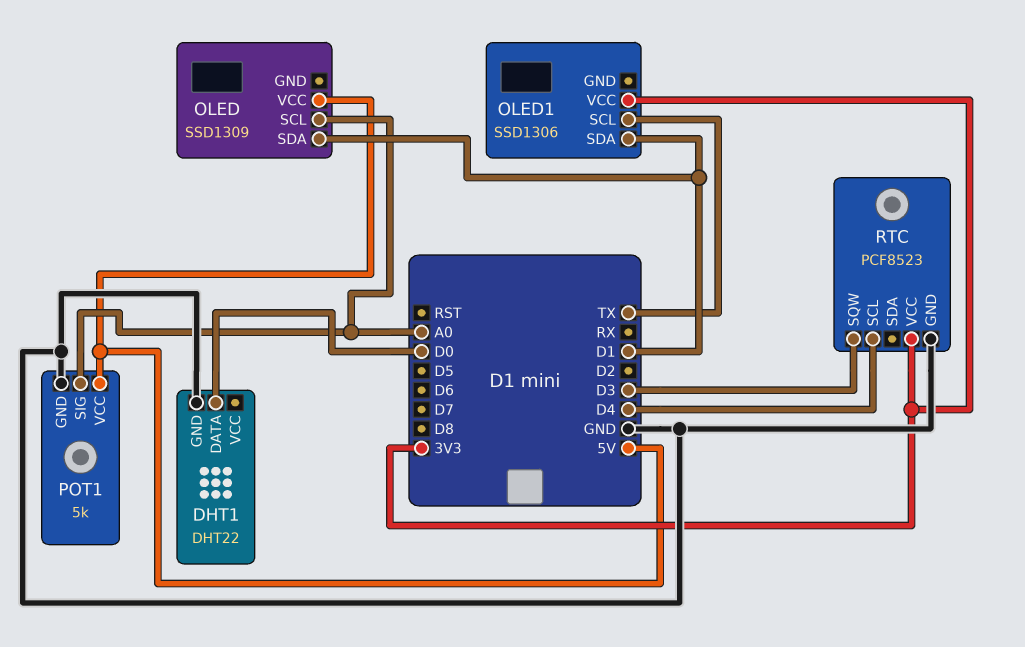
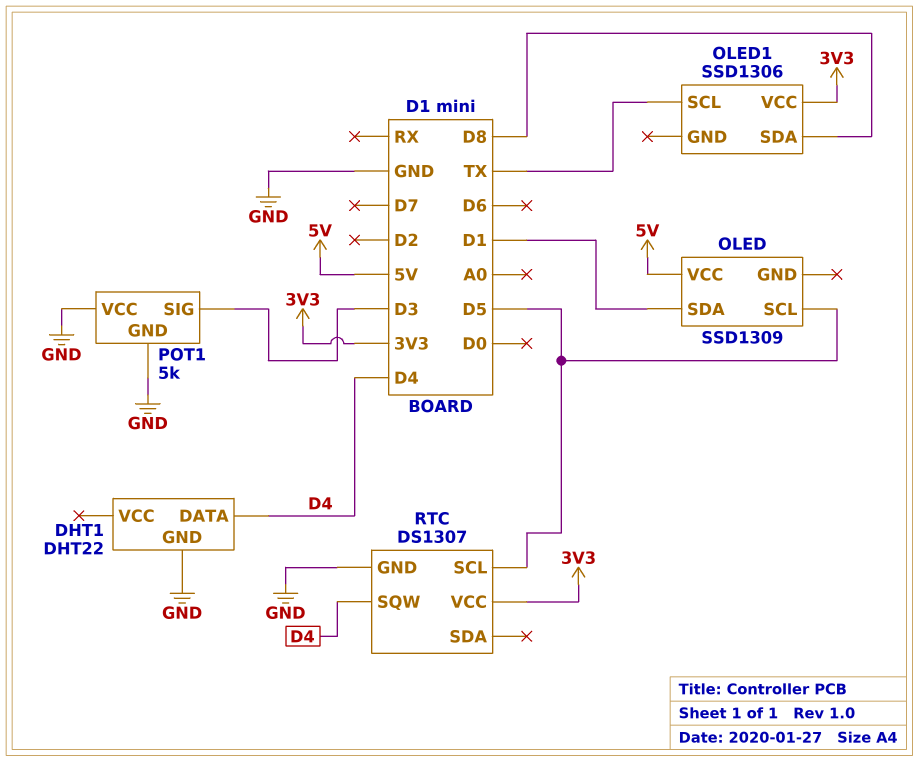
DHT1 pin DATA: D0 -> D4
OLED pin SCL: A0 -> D5
OLED1 pin SDA: D1 -> D8
POT1 pin SIG: A0 -> D3
POT1 pin VCC: 5V -> GND
RTC: PCF8523 -> DS1307
RTC pin SCL: D4 -> D5
RTC pin SQW: D3 -> D4

